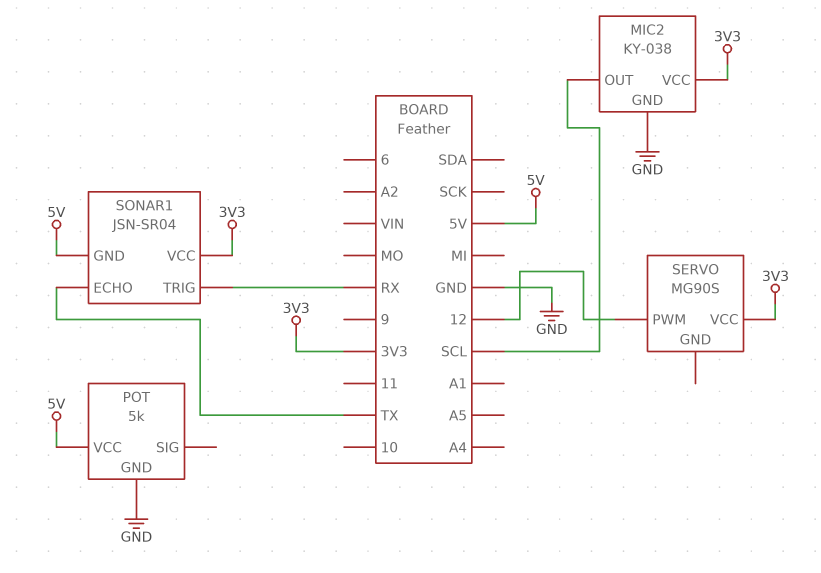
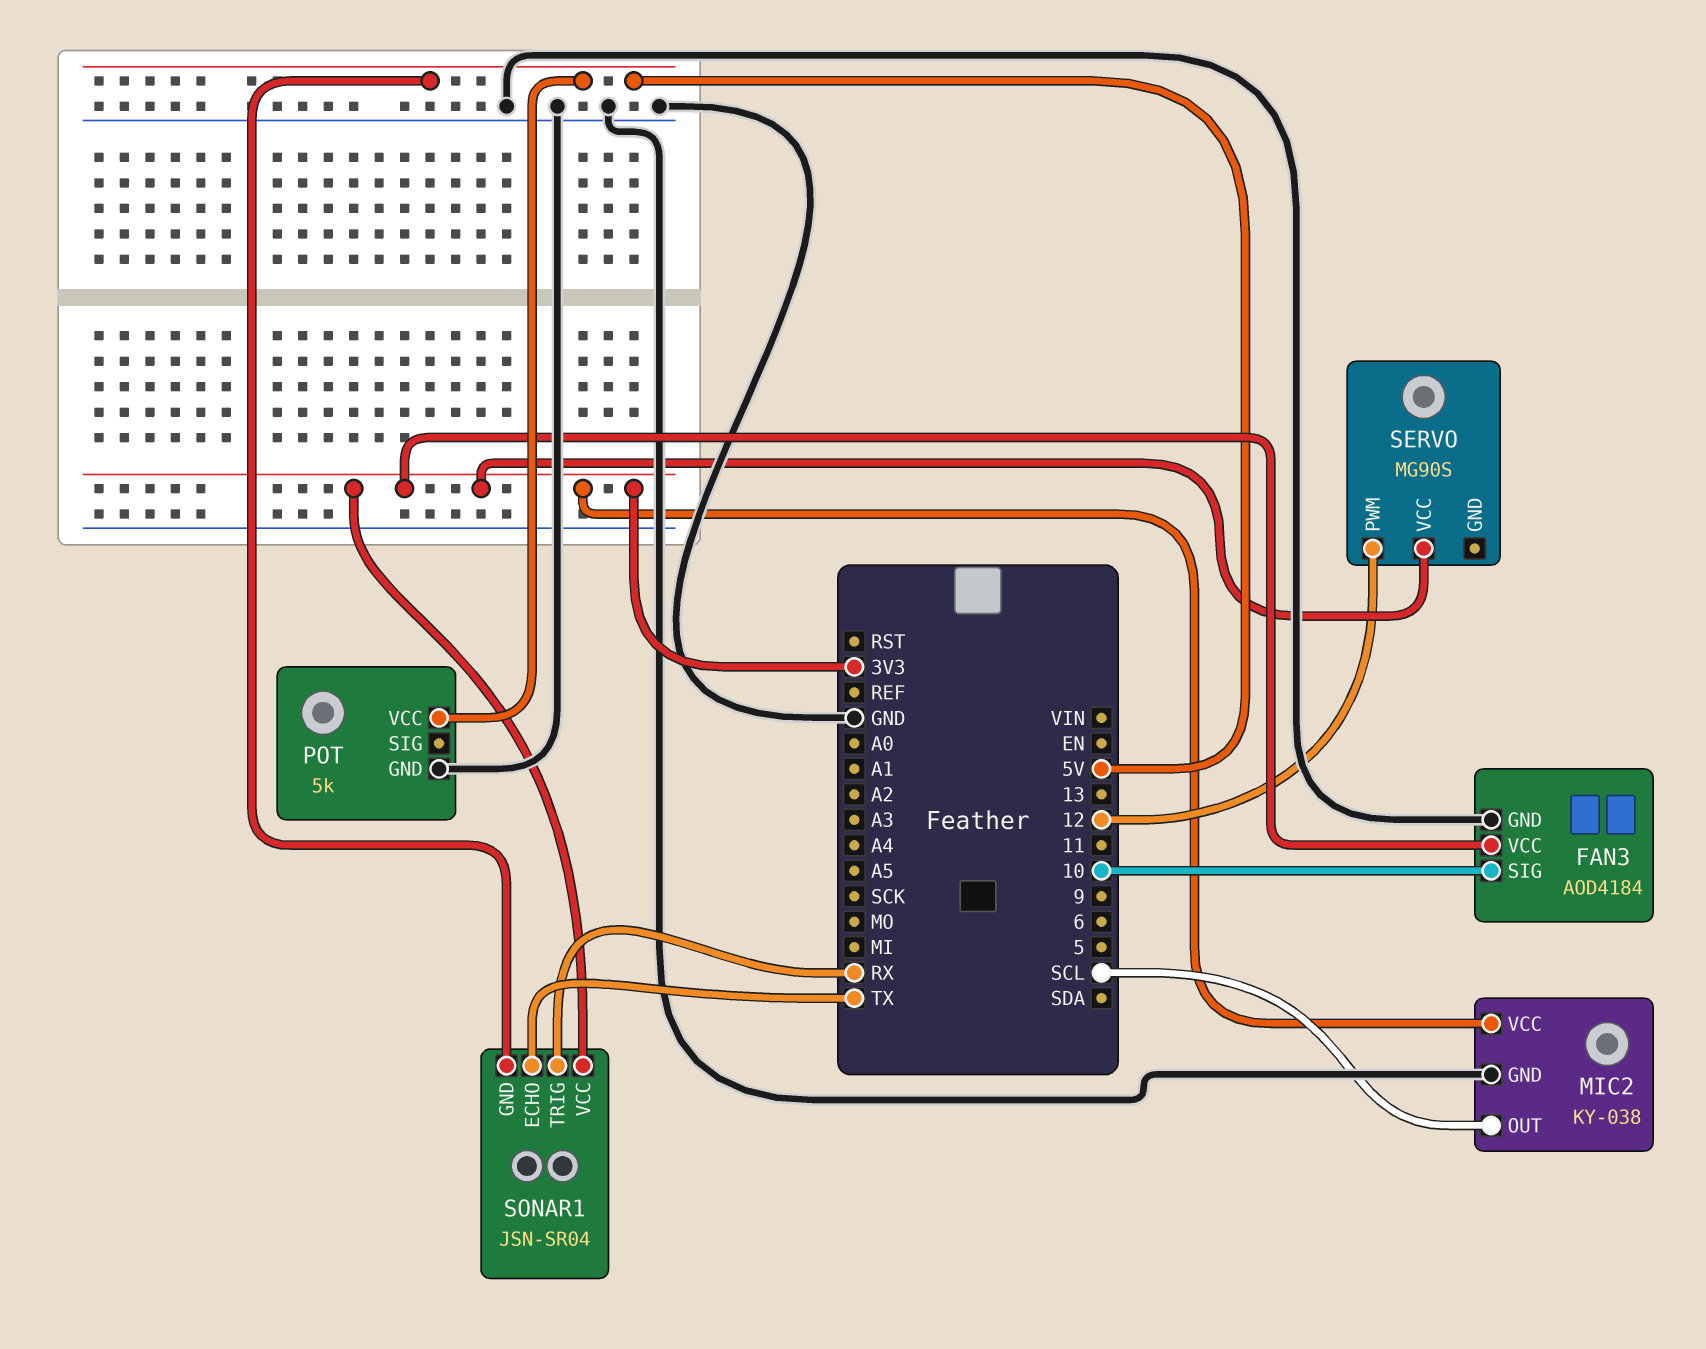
FAN3: none -> AOD4184
FAN3 pin GND: none -> GND
FAN3 pin SIG: none -> 10
FAN3 pin VCC: none -> 3V3

